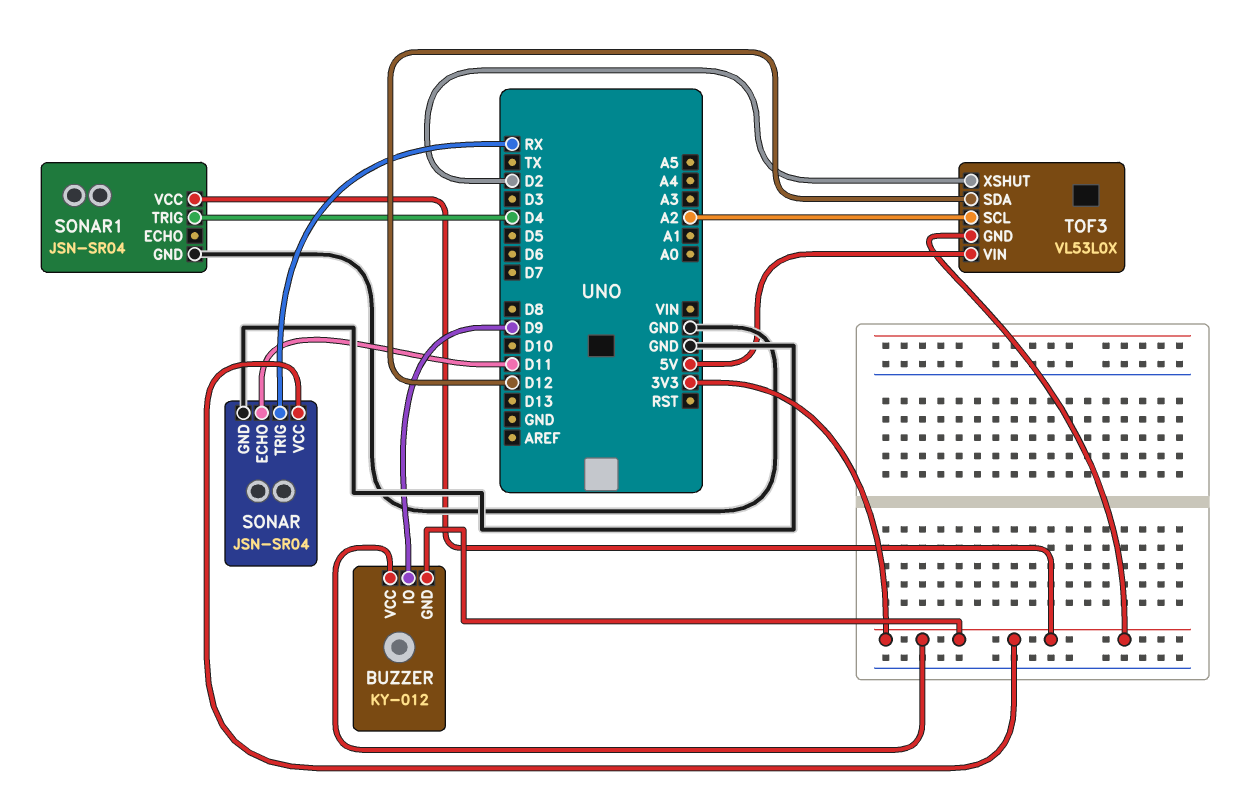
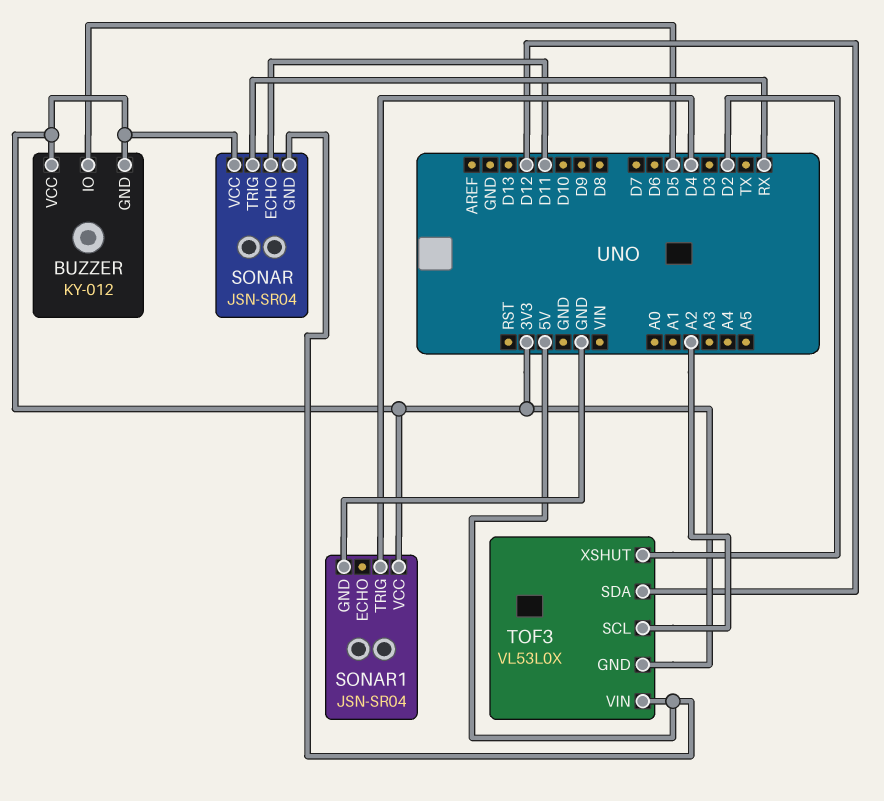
BUZZER pin IO: D9 -> D5
SONAR pin GND: GND -> 5V

